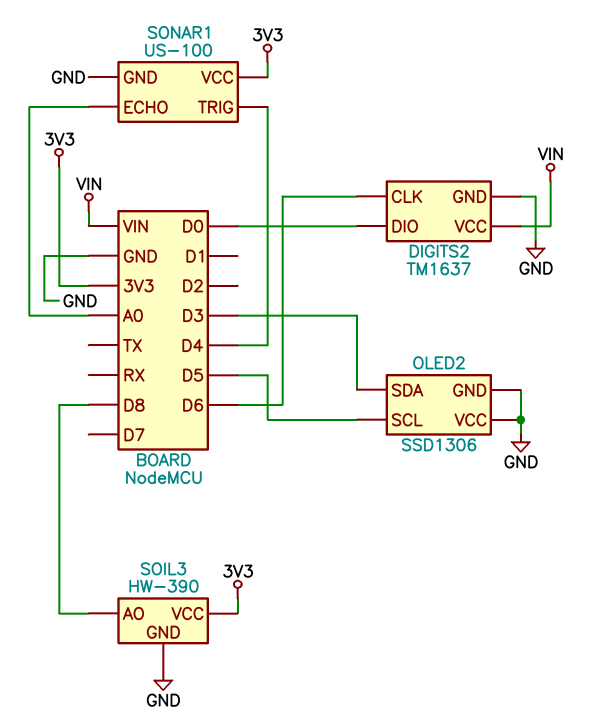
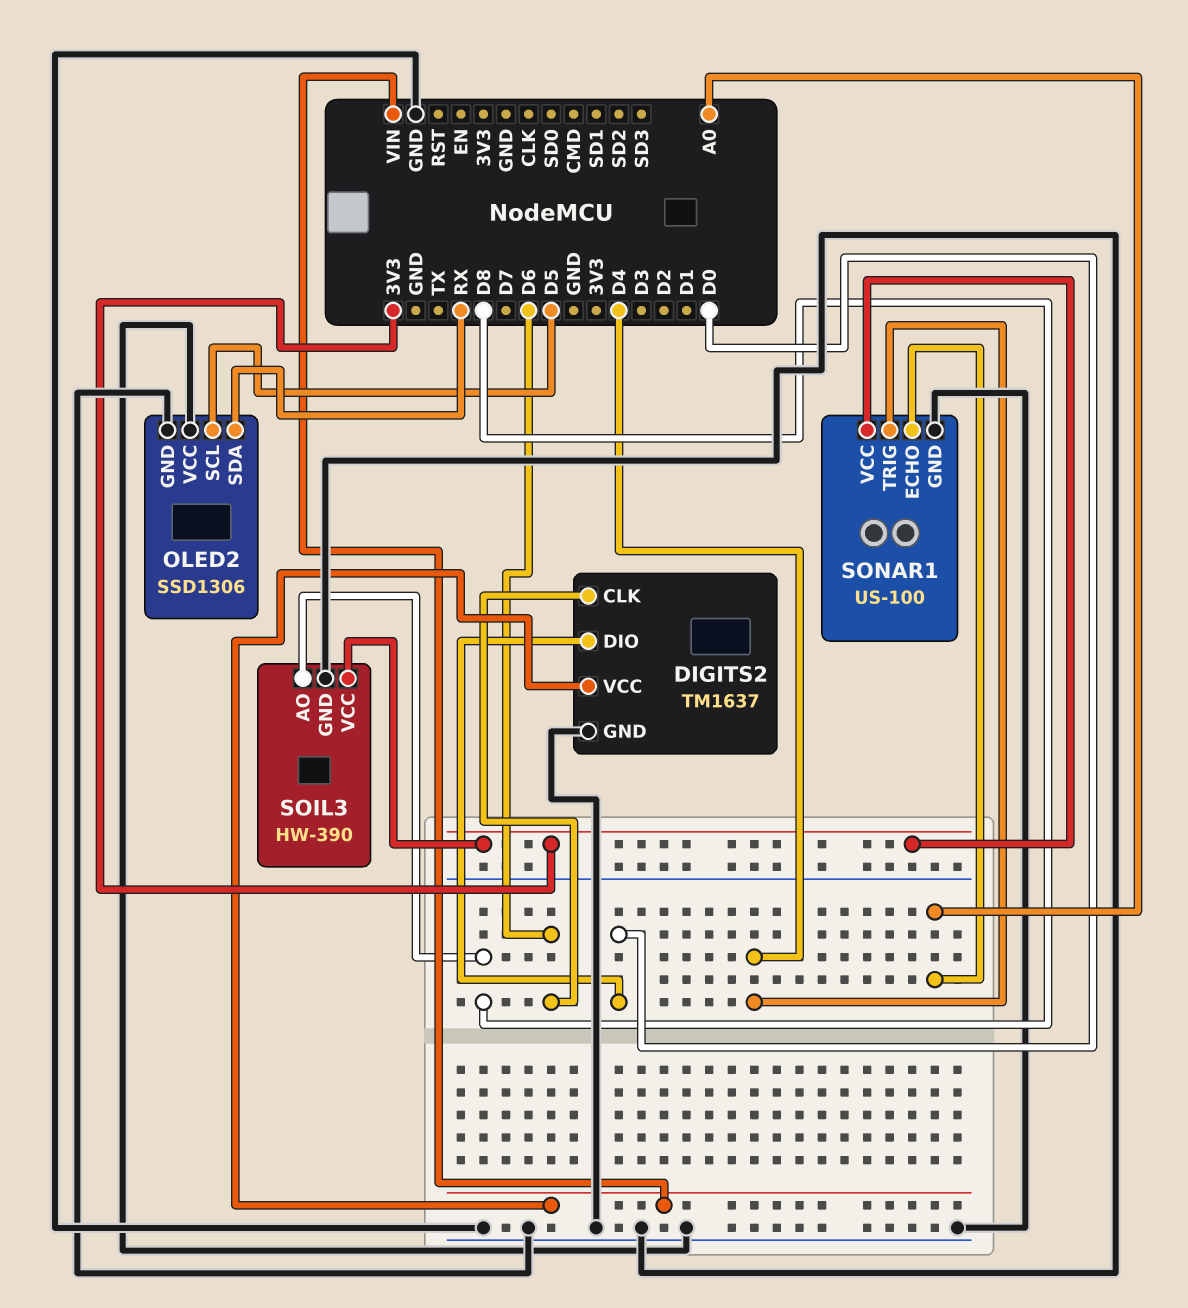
OLED2 pin SDA: D3 -> RX

